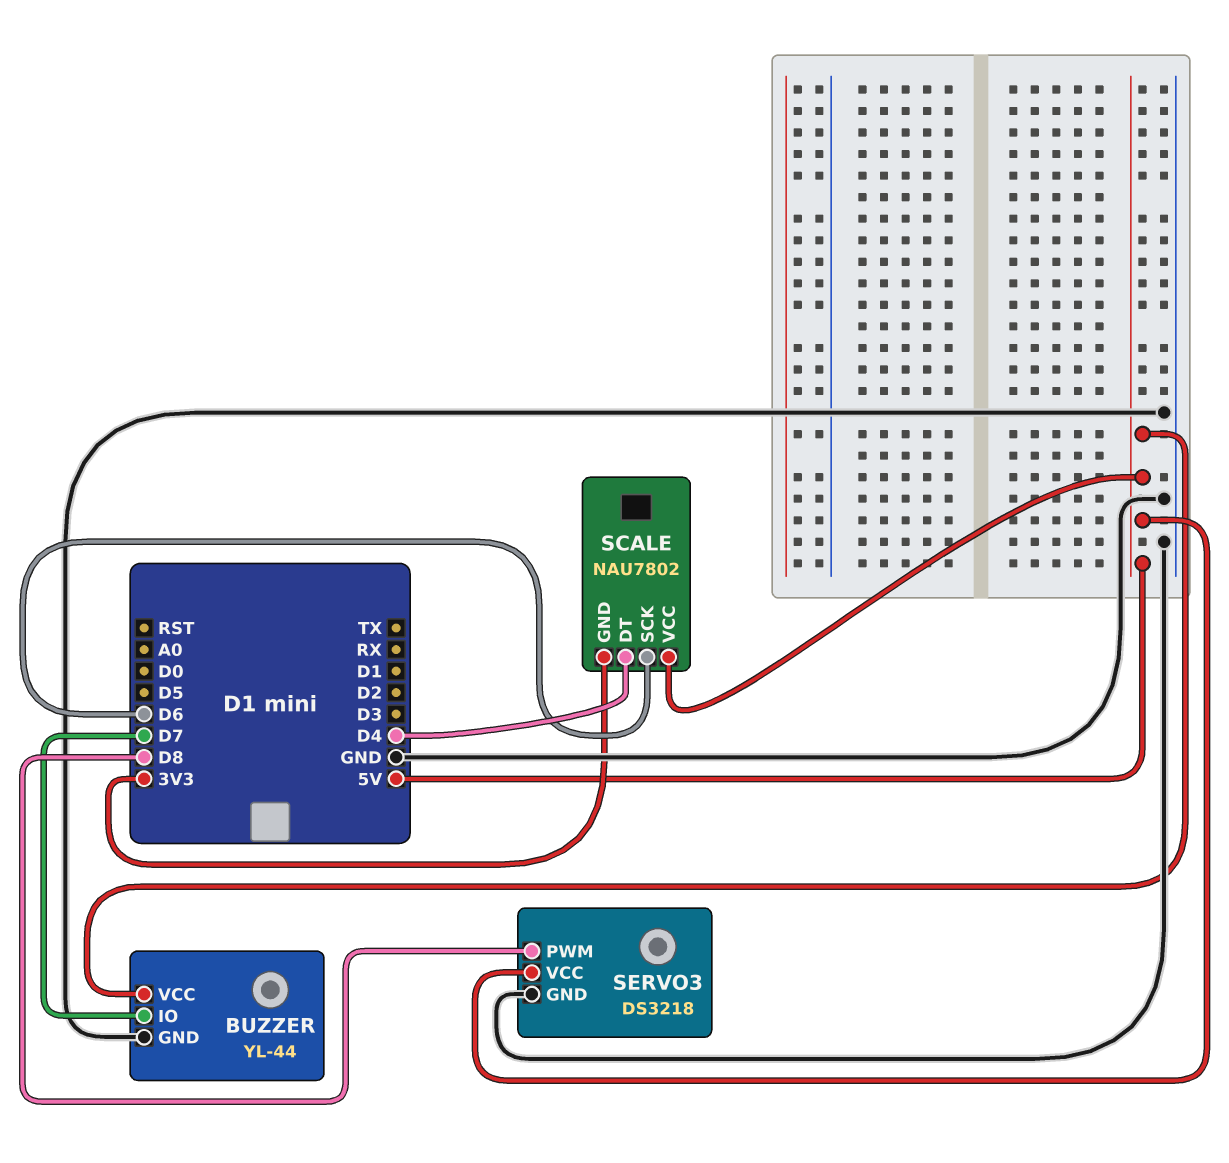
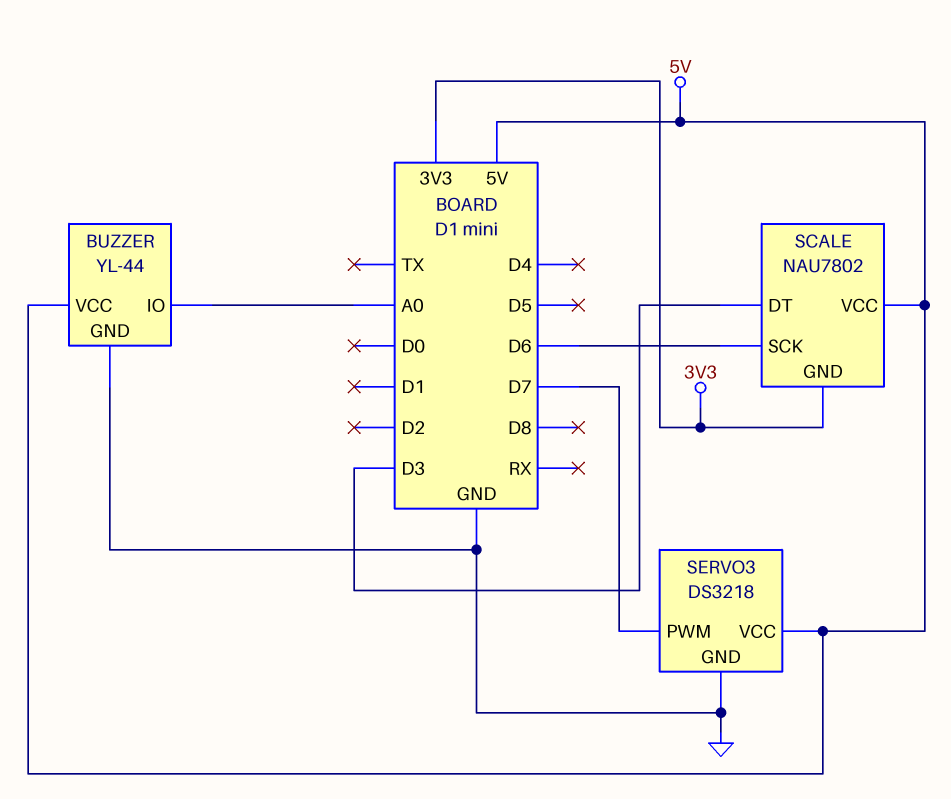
BUZZER pin IO: D7 -> A0
SCALE pin DT: D4 -> D3
SERVO3 pin PWM: D8 -> D7

